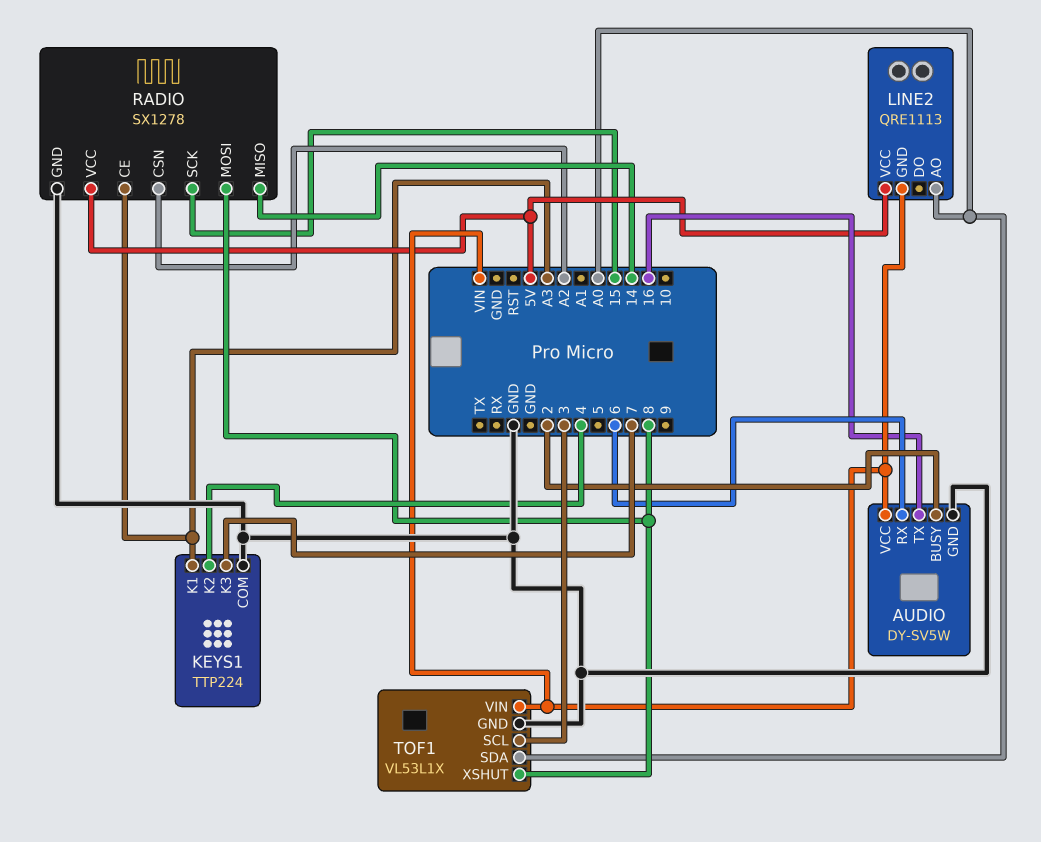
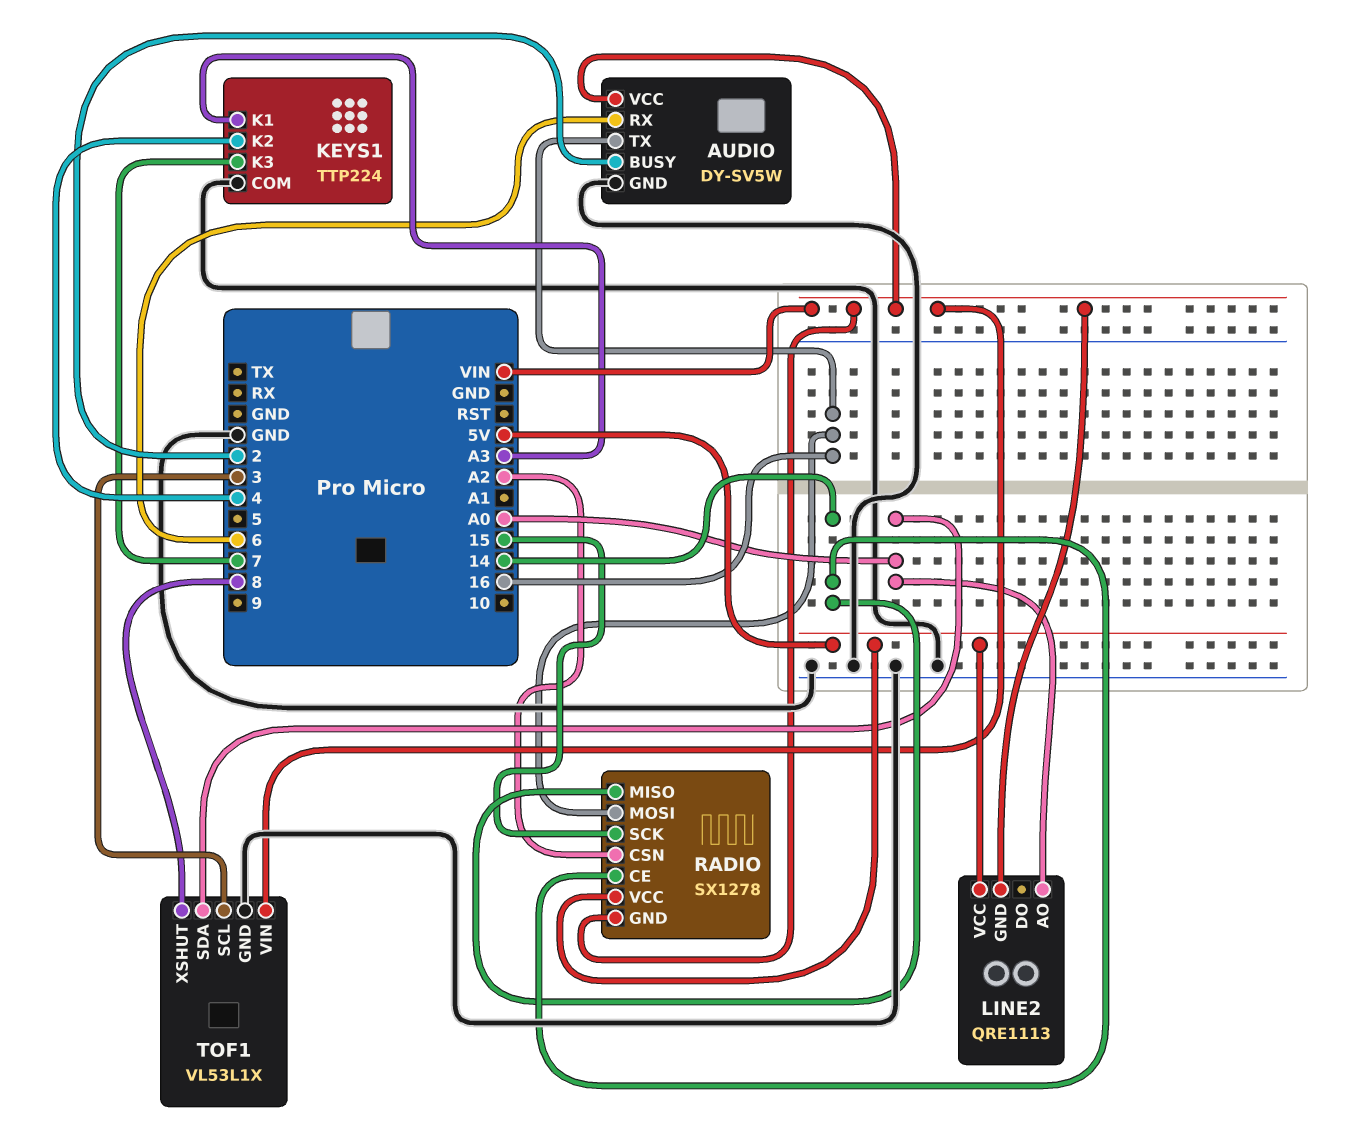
RADIO pin CE: A3 -> 14
RADIO pin GND: GND -> VIN
RADIO pin MOSI: 8 -> 16

